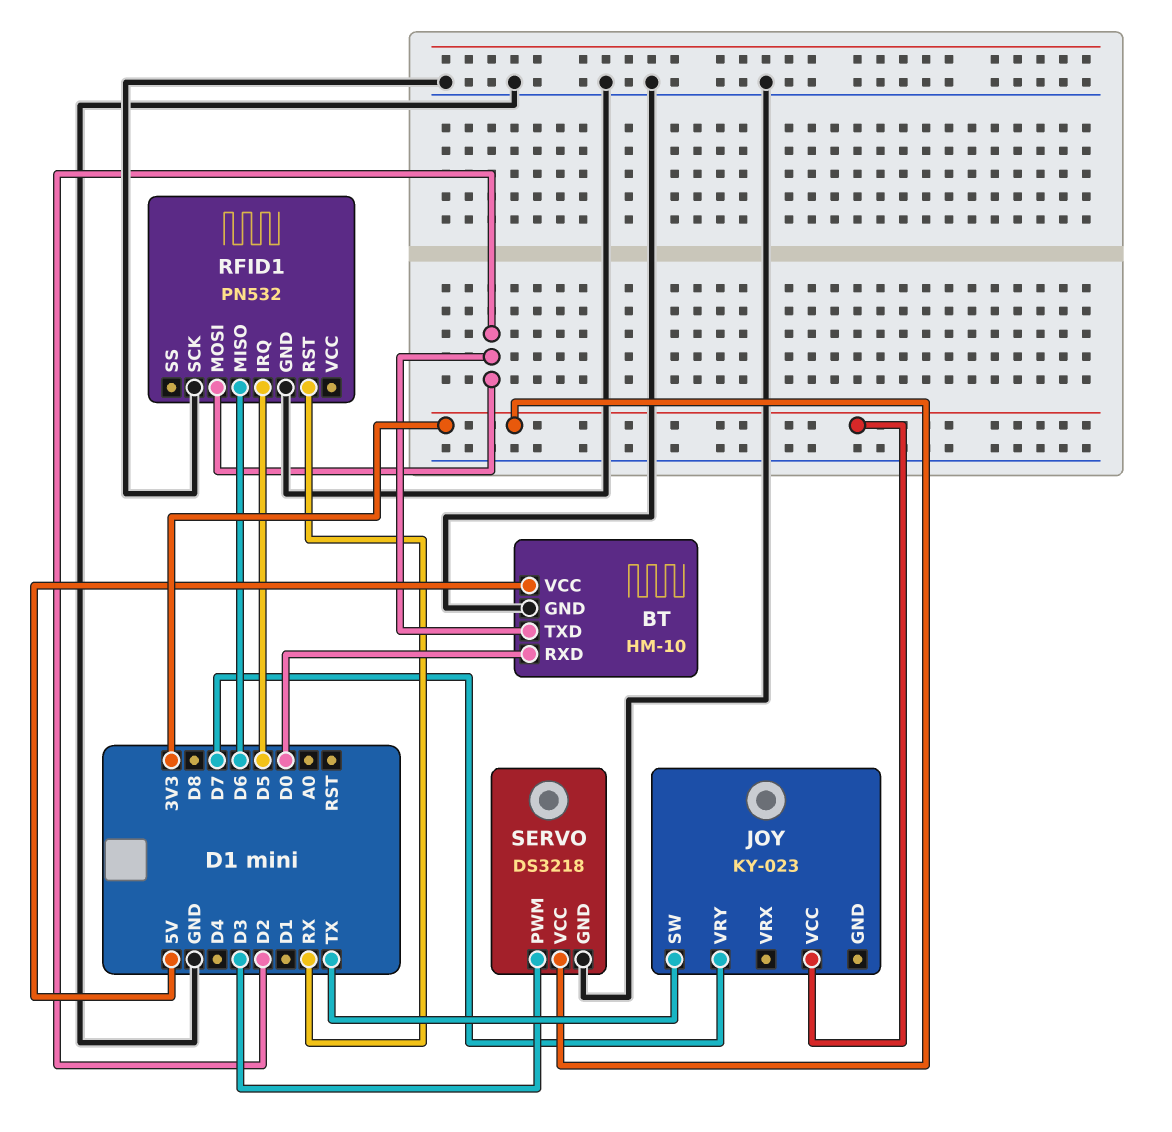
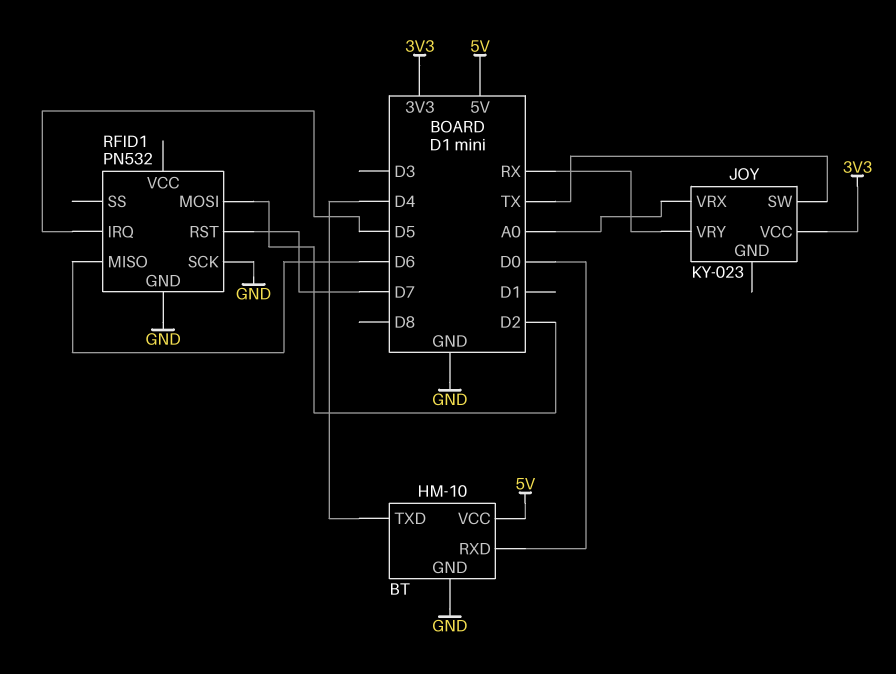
BT pin TXD: D2 -> D4
JOY pin VRX: none -> A0
JOY pin VRY: D7 -> RX
RFID1 pin RST: RX -> D7
SERVO: DS3218 -> none
SERVO pin GND: GND -> none
SERVO pin PWM: D3 -> none
SERVO pin VCC: 3V3 -> none

